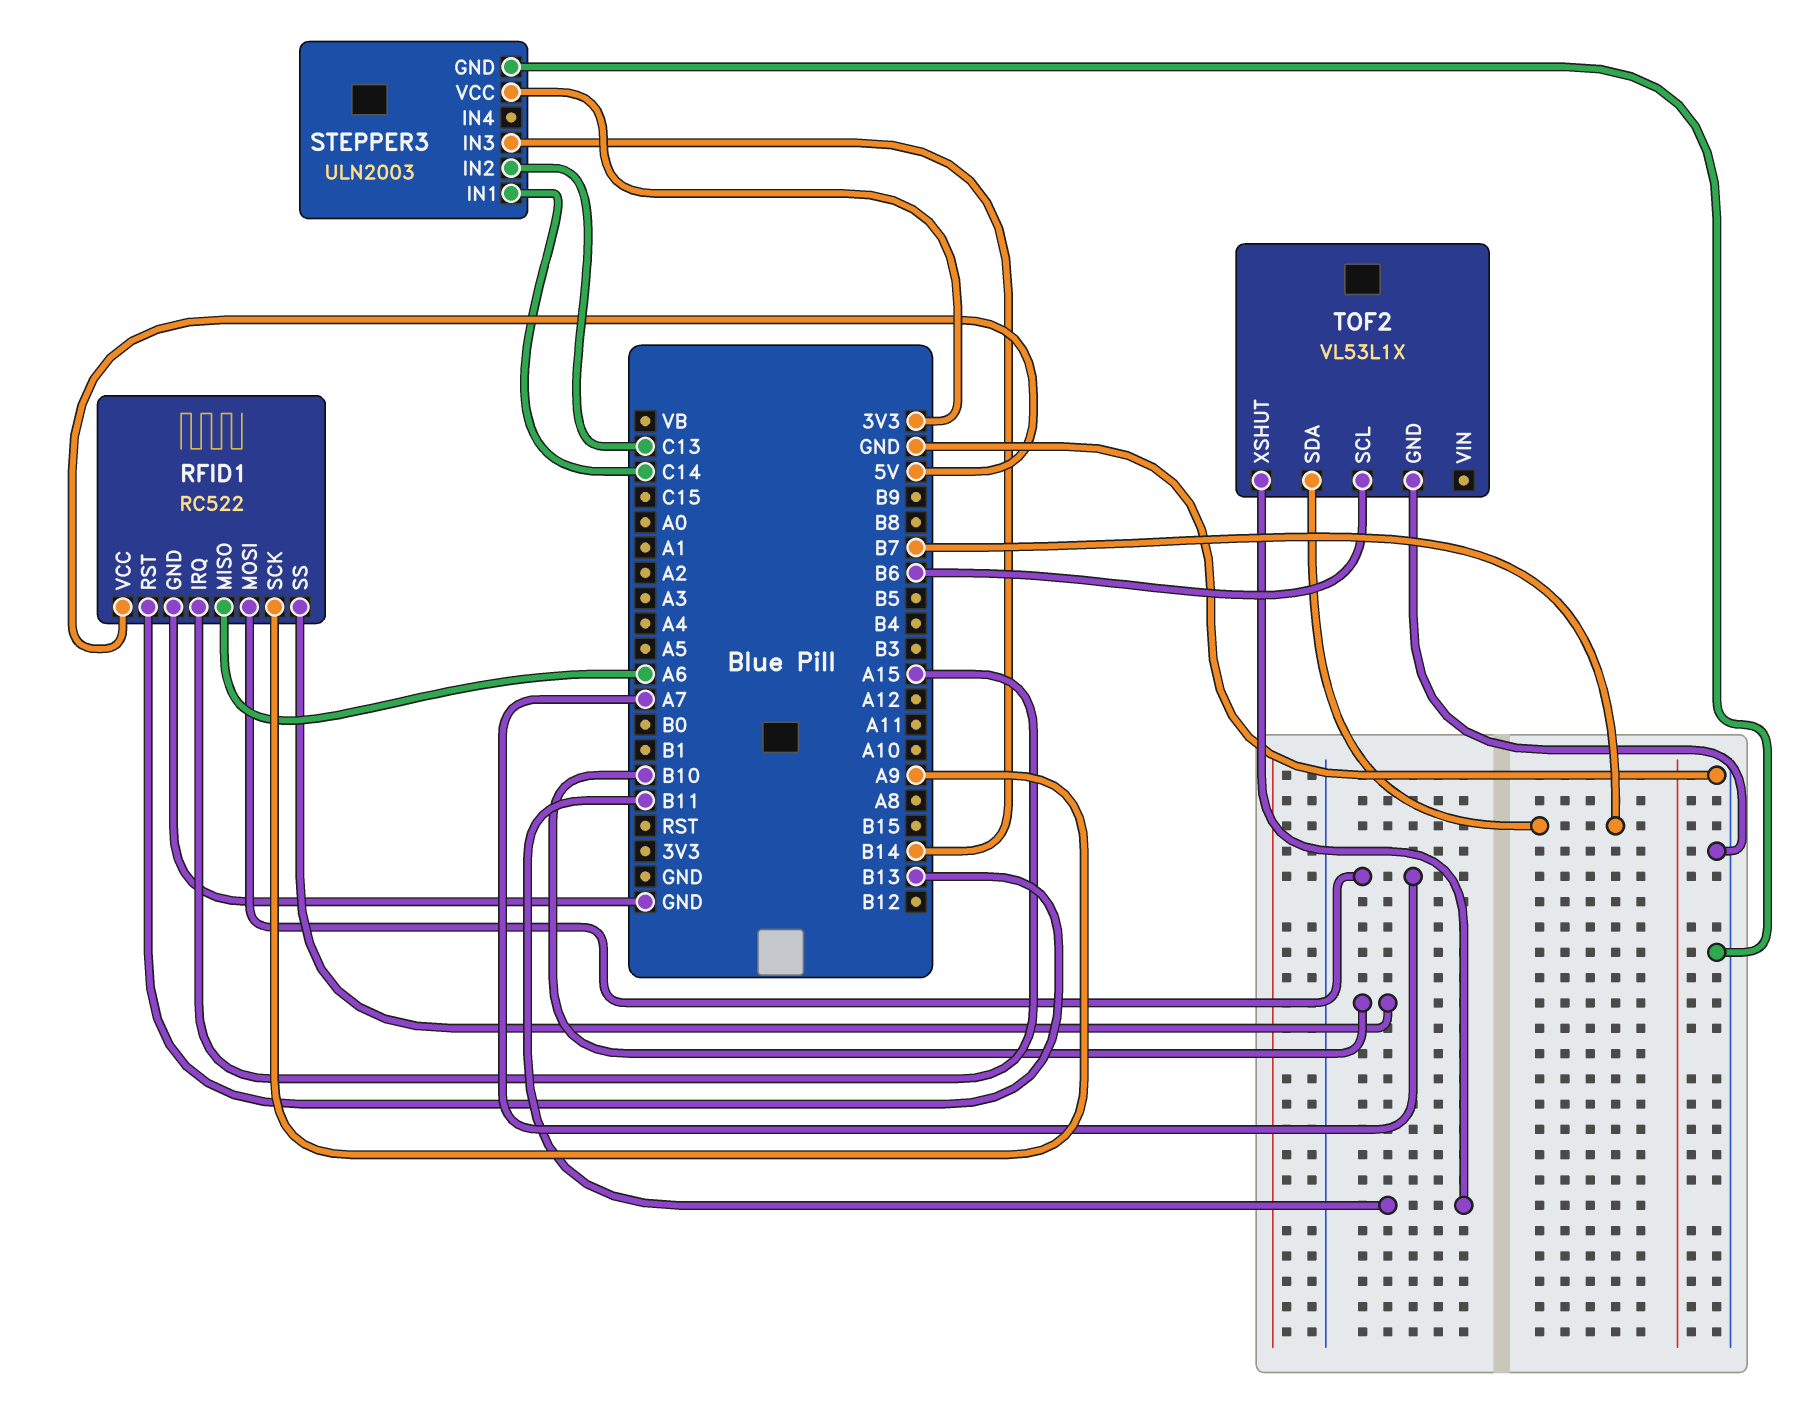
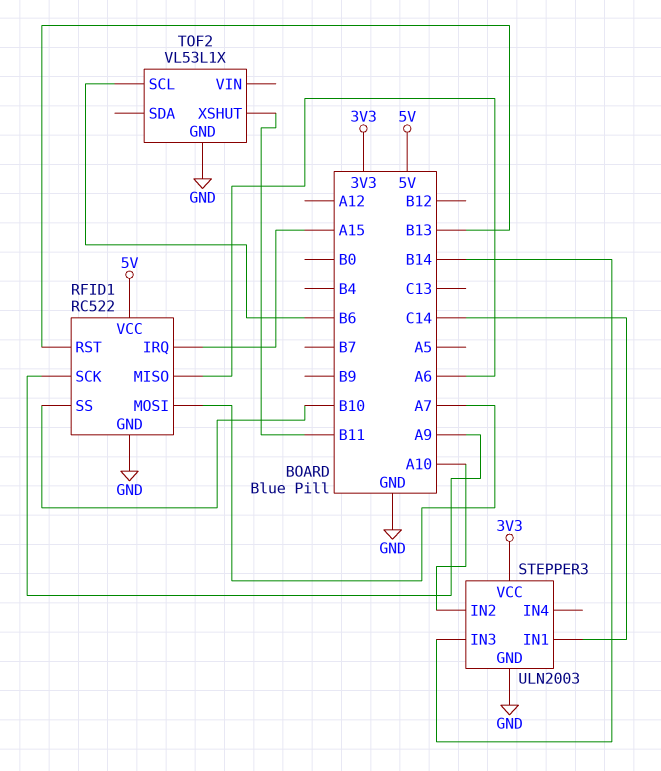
STEPPER3 pin IN2: C13 -> A10
TOF2 pin SDA: B7 -> none

